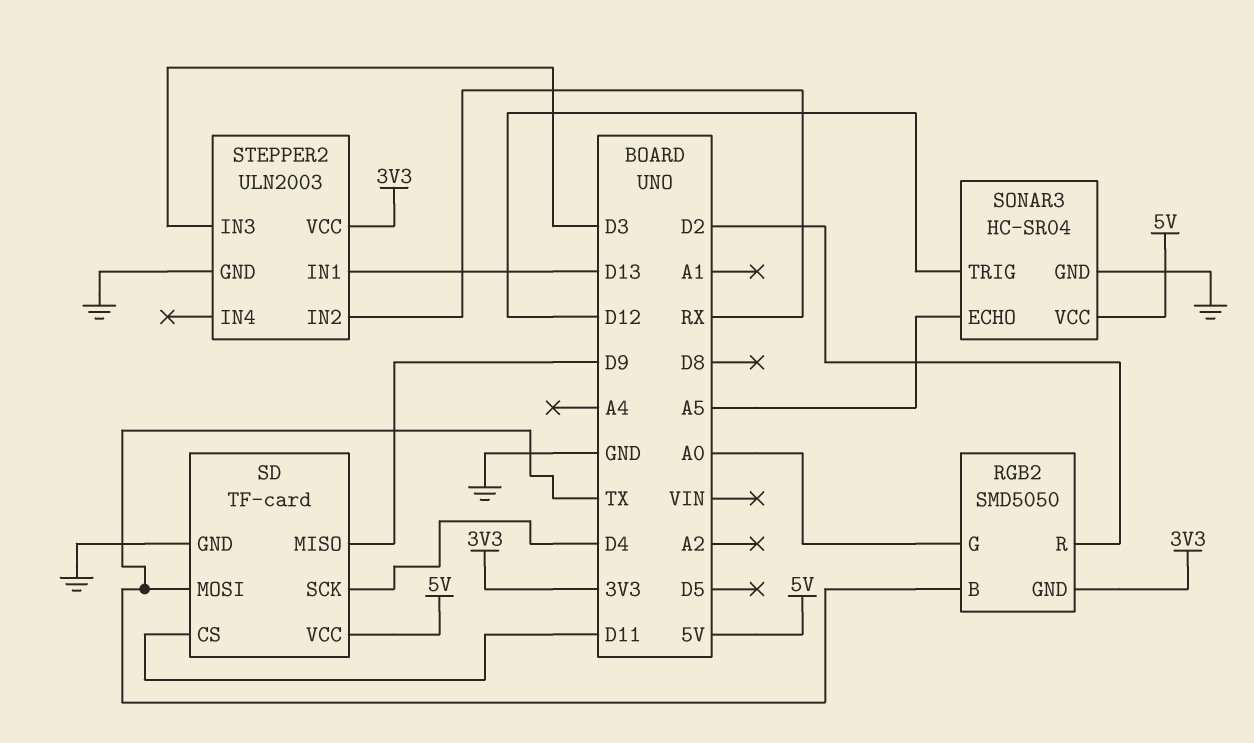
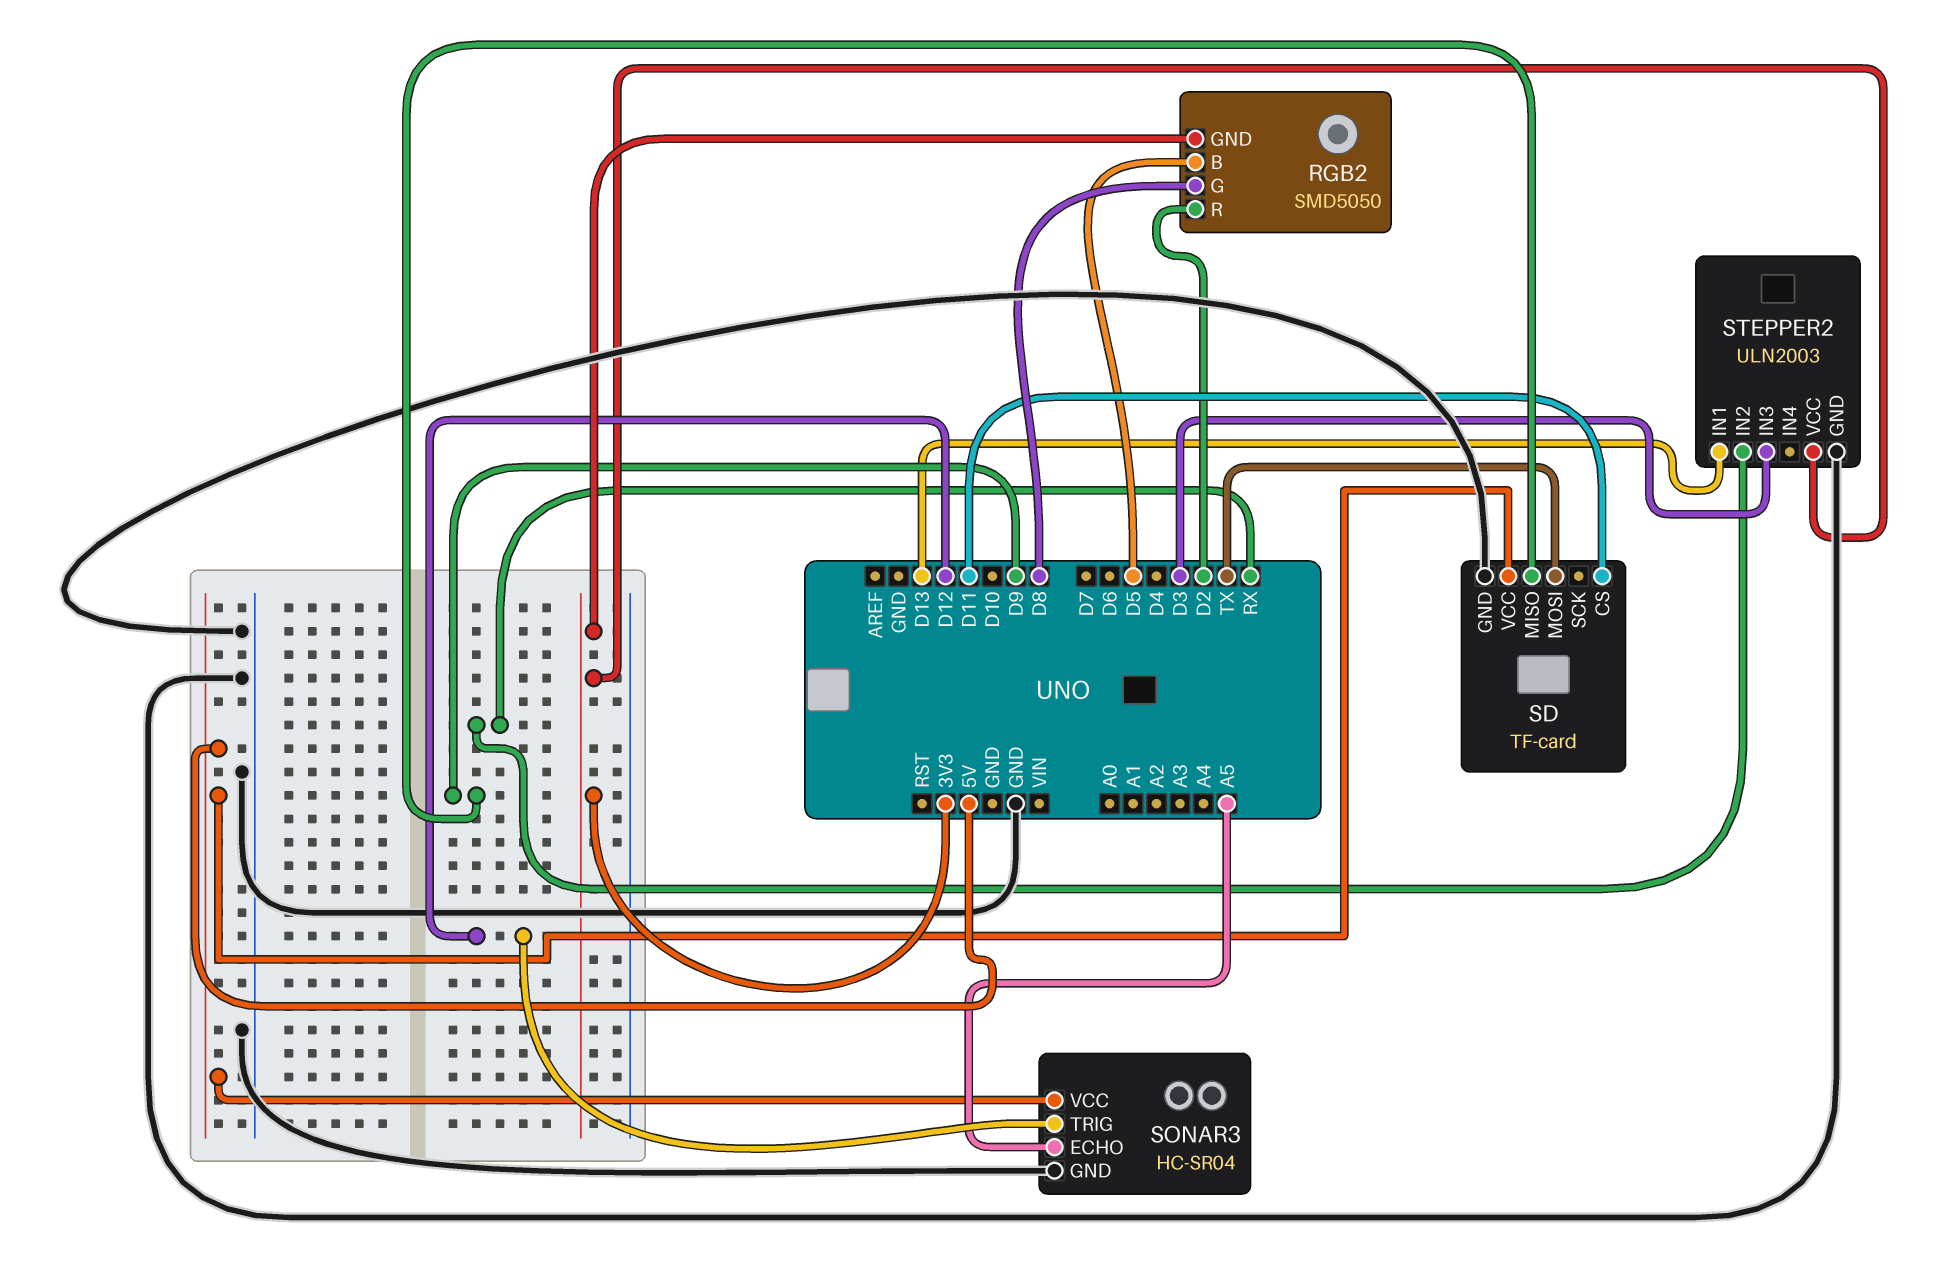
RGB2 pin B: TX -> D5
RGB2 pin G: A0 -> D8
SD pin SCK: D4 -> none

